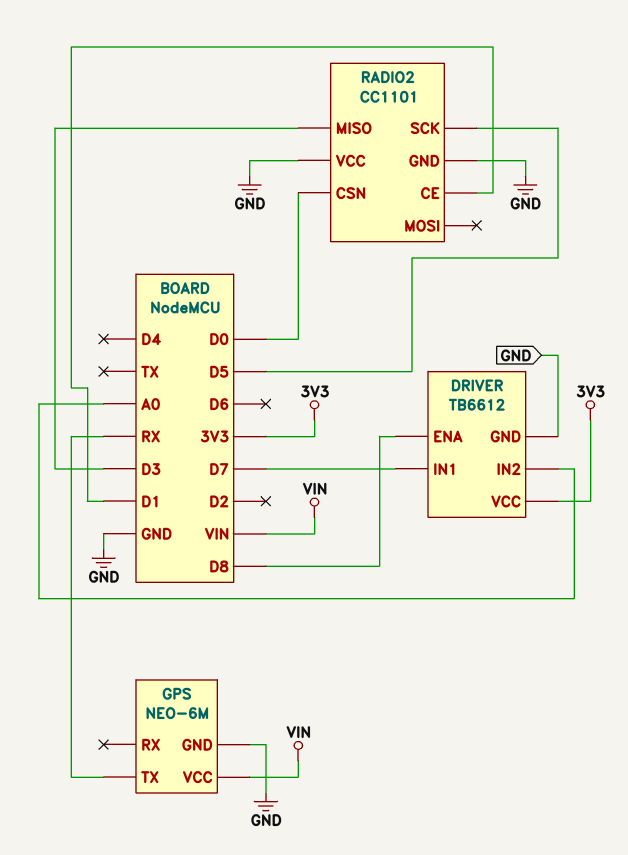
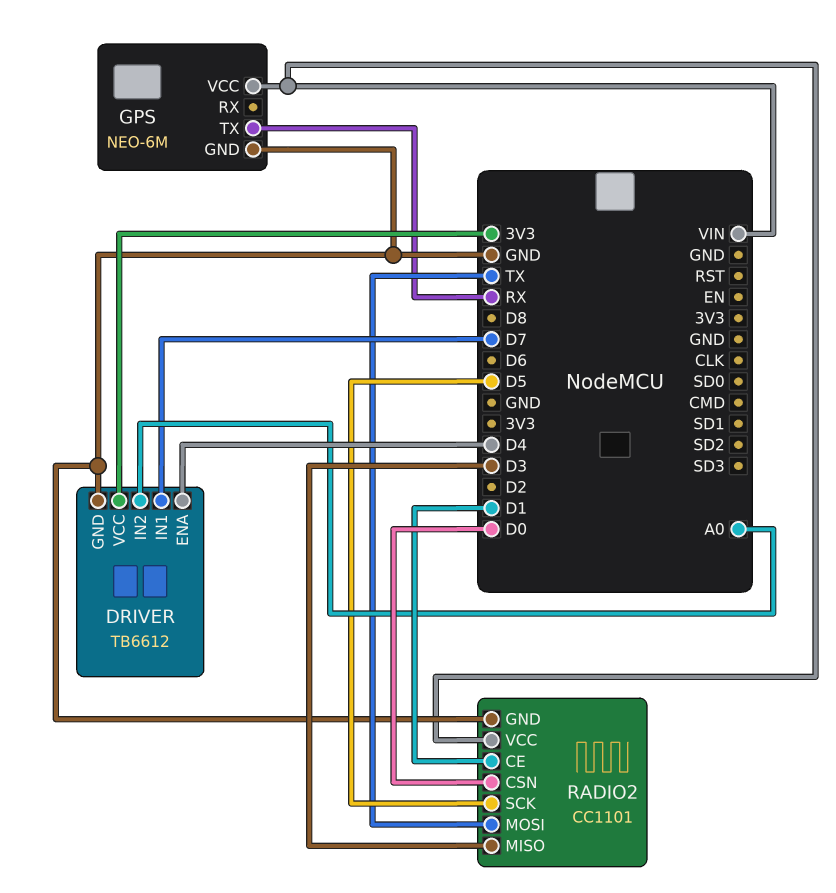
DRIVER pin ENA: D8 -> D4
RADIO2 pin MOSI: none -> TX
RADIO2 pin VCC: GND -> VIN

